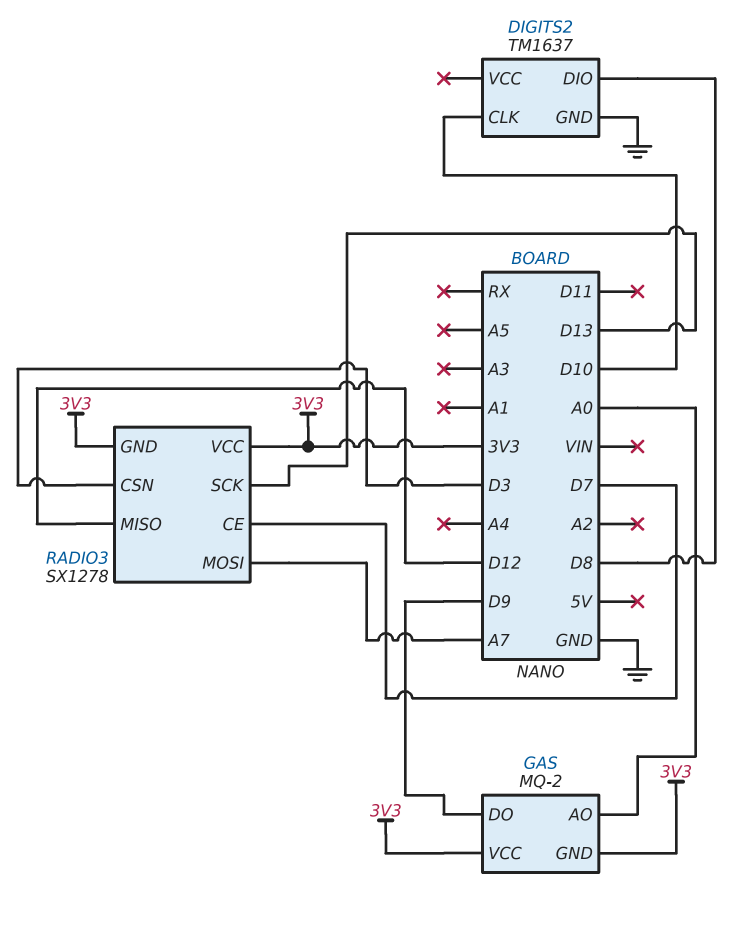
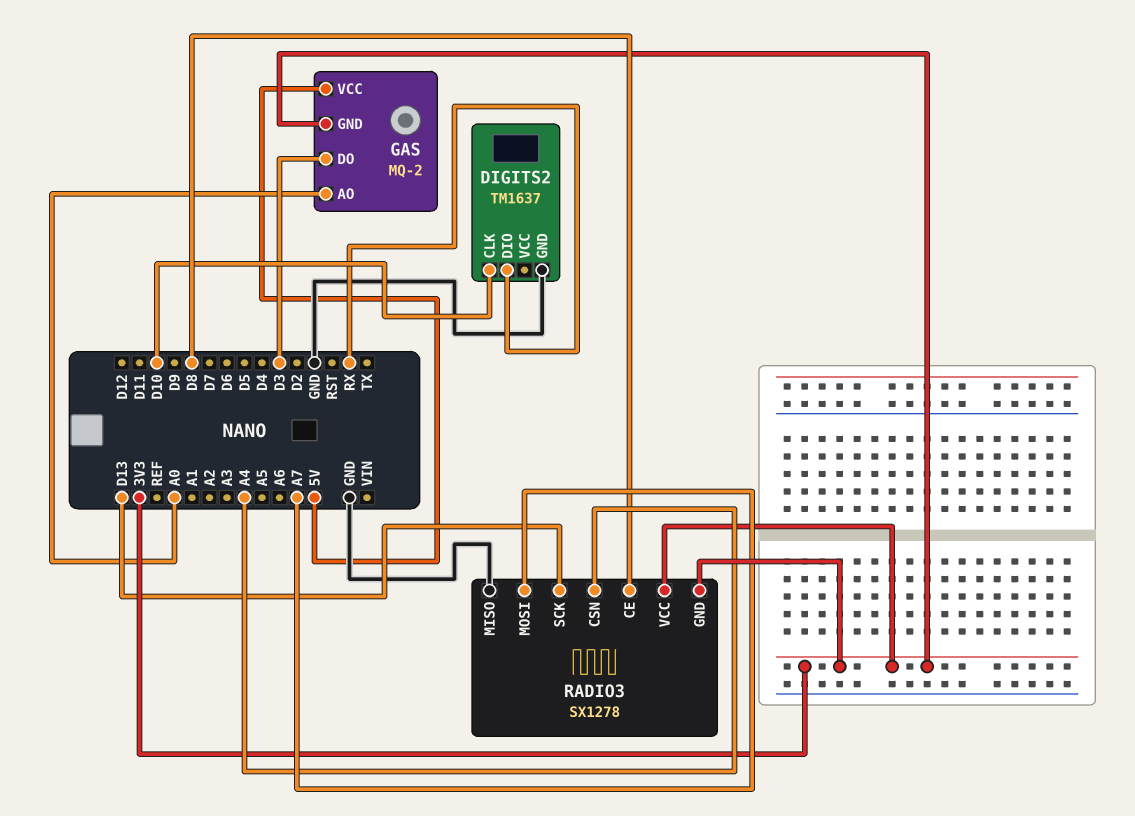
DIGITS2 pin DIO: D8 -> RX
GAS pin DO: D9 -> D3
GAS pin VCC: 3V3 -> 5V
RADIO3 pin CE: D7 -> D8
RADIO3 pin CSN: D3 -> A4
RADIO3 pin MISO: D12 -> GND

